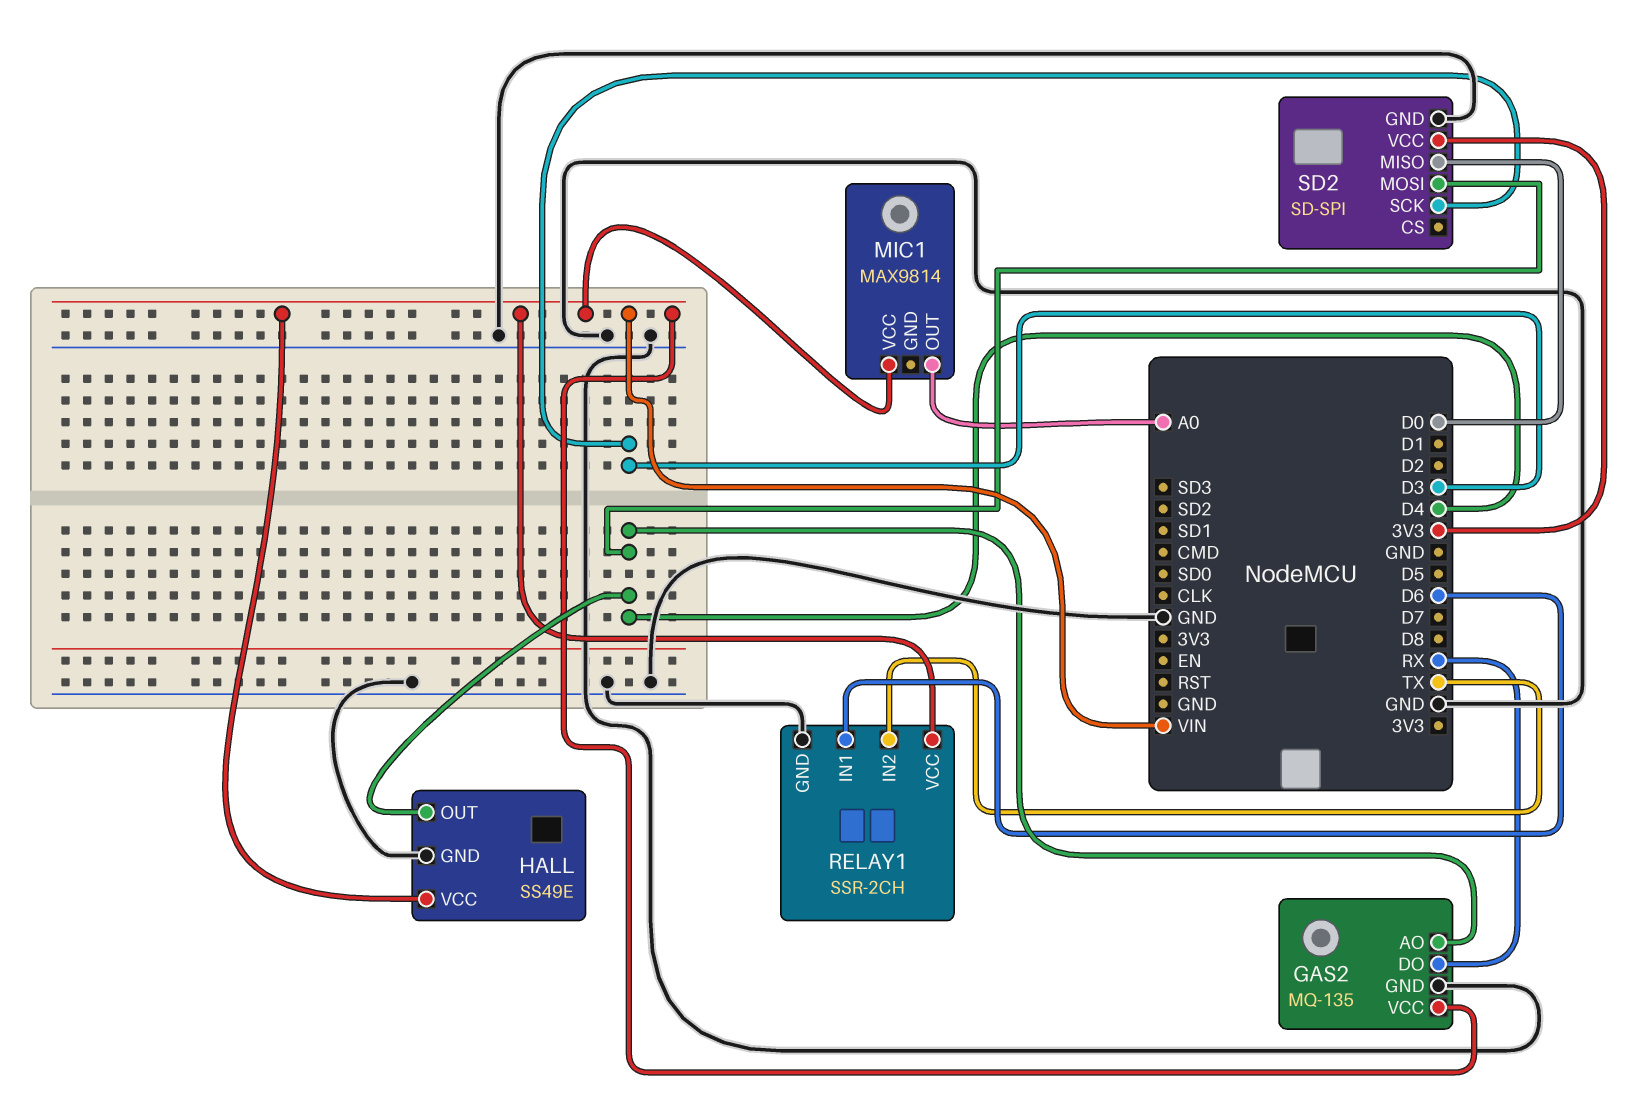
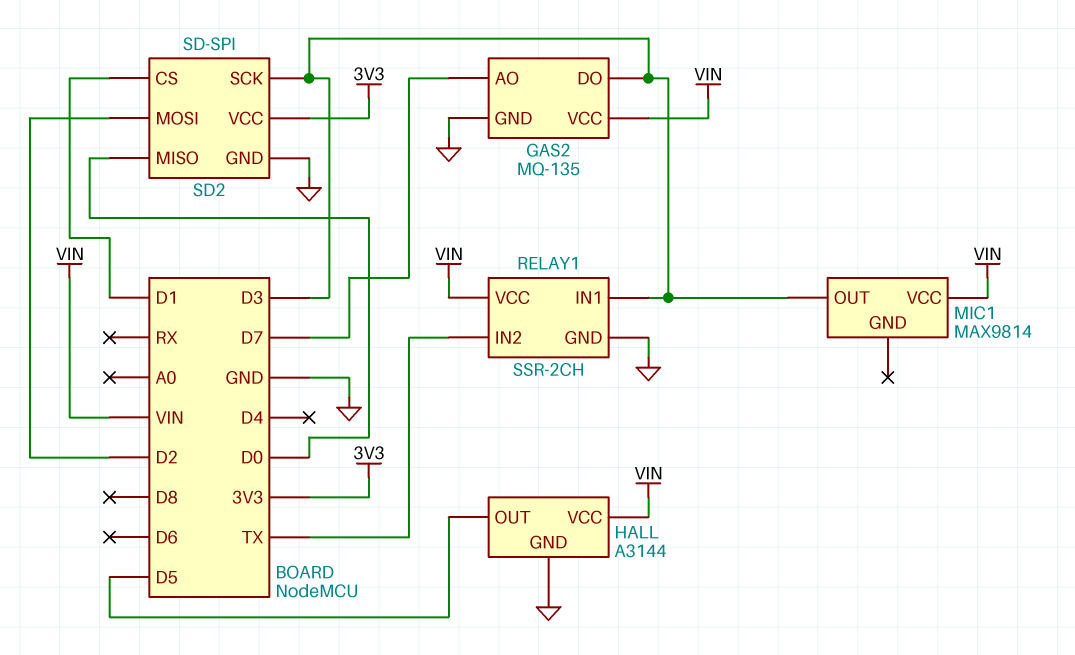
GAS2 pin AO: D4 -> D7
GAS2 pin DO: RX -> D3
HALL: SS49E -> A3144
HALL pin OUT: D4 -> D5
MIC1 pin OUT: A0 -> D3
RELAY1 pin IN1: D6 -> D3
SD2 pin CS: none -> D1
SD2 pin MOSI: D4 -> D2

